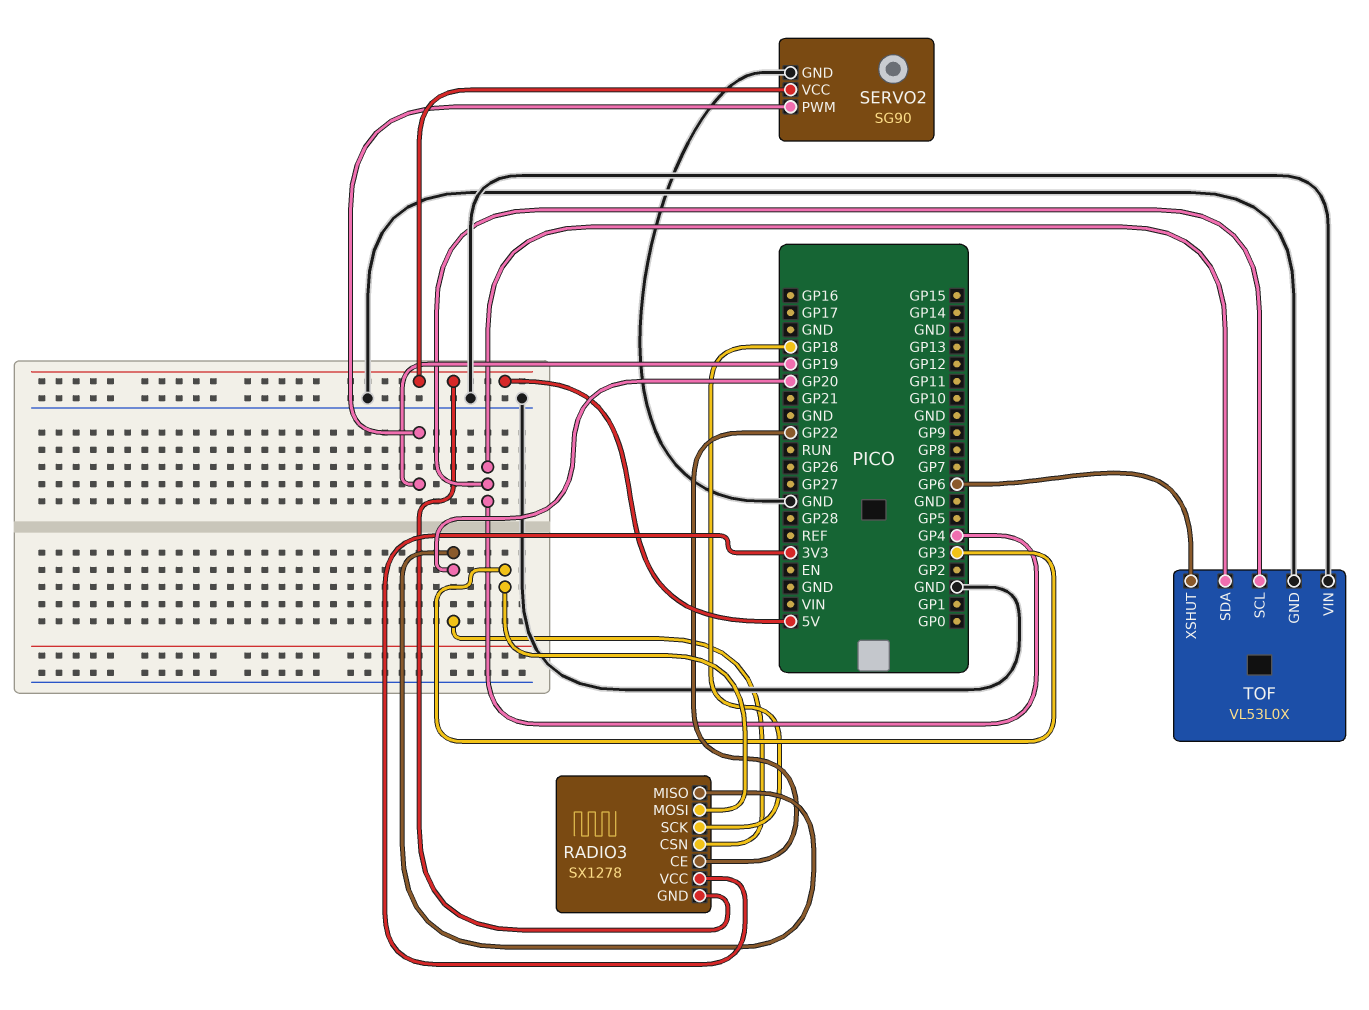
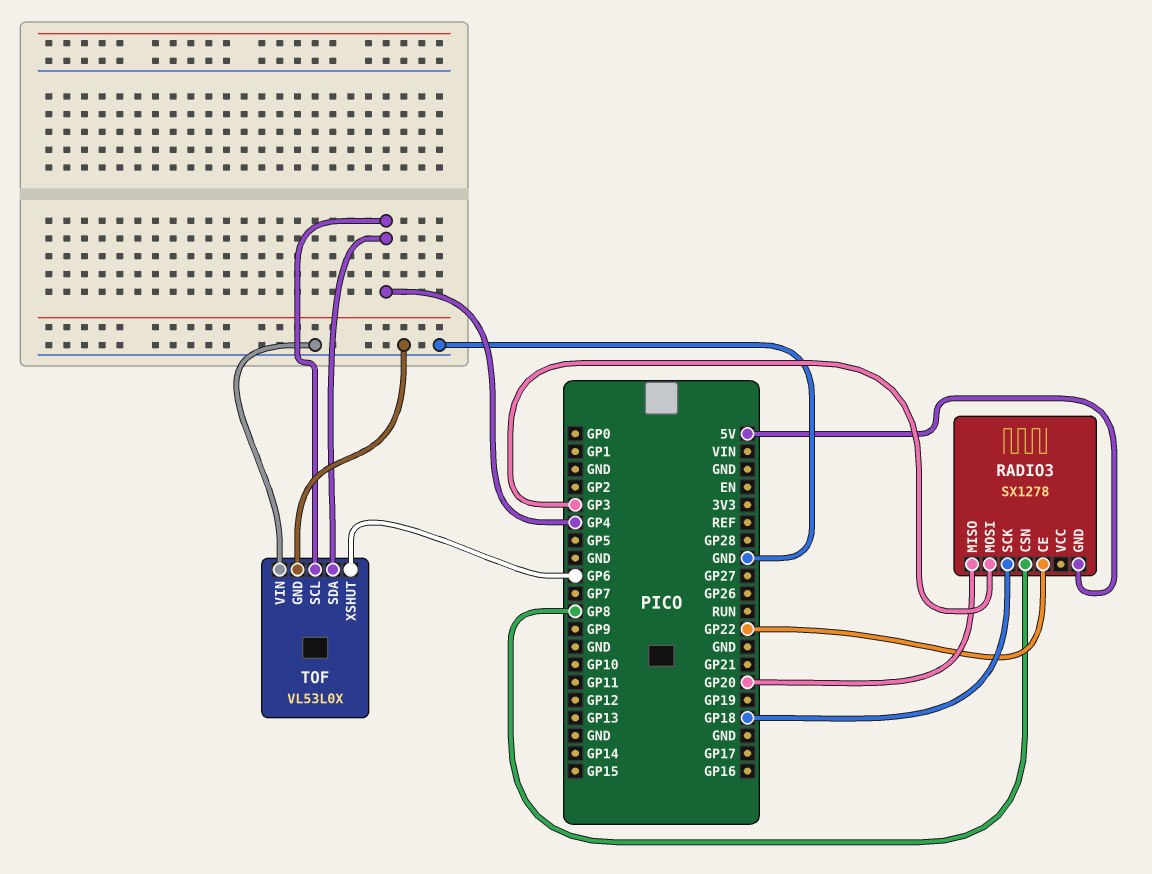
RADIO3 pin CSN: GP20 -> GP8
RADIO3 pin VCC: 3V3 -> none
SERVO2: SG90 -> none
SERVO2 pin GND: GND -> none
SERVO2 pin PWM: GP19 -> none
SERVO2 pin VCC: 5V -> none

